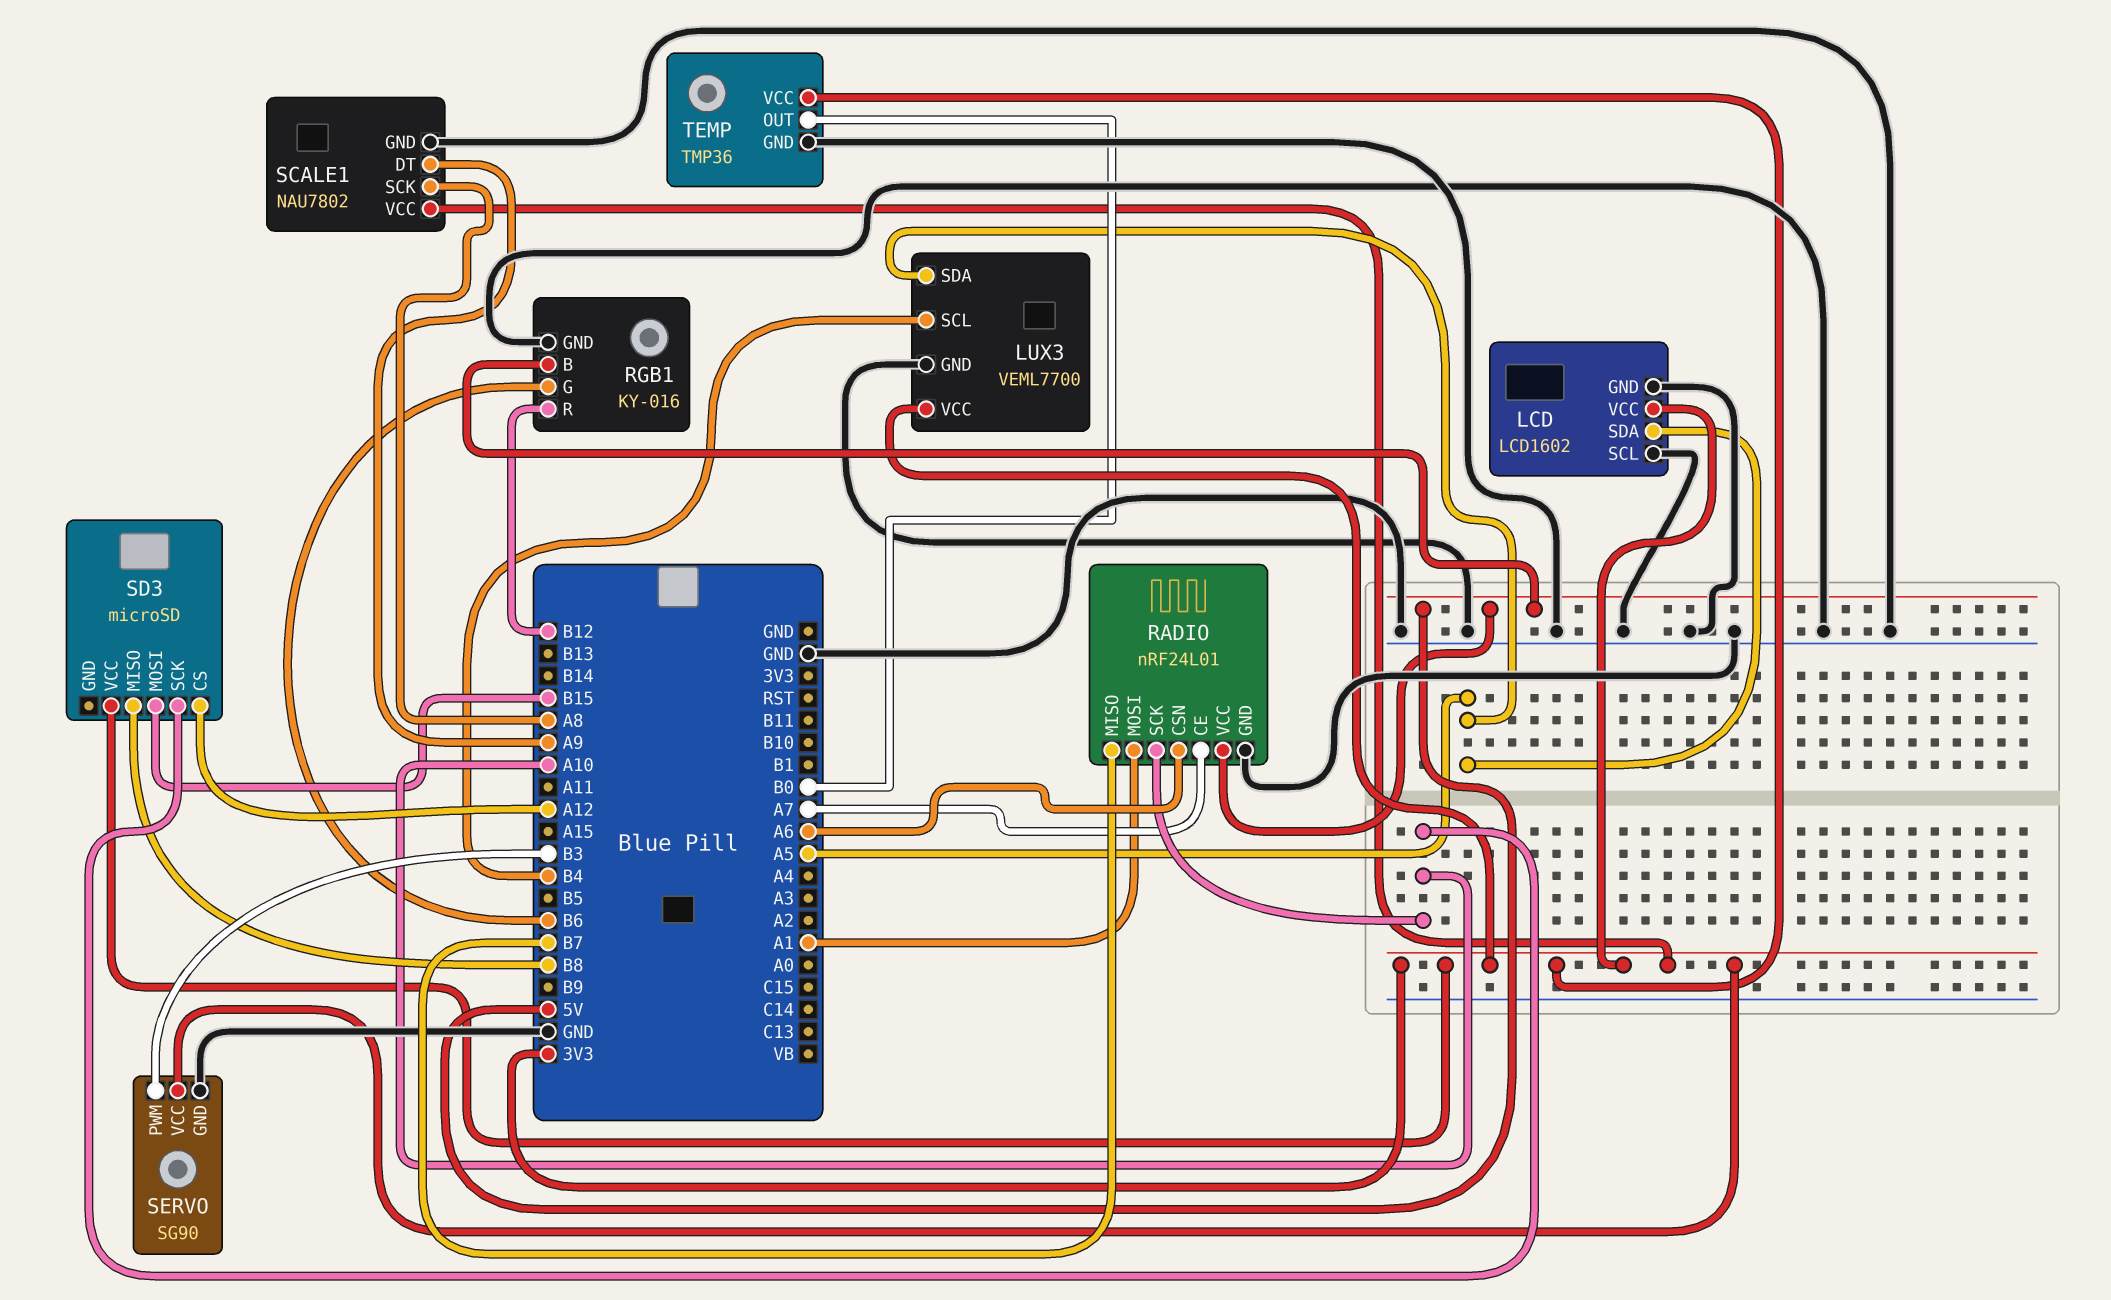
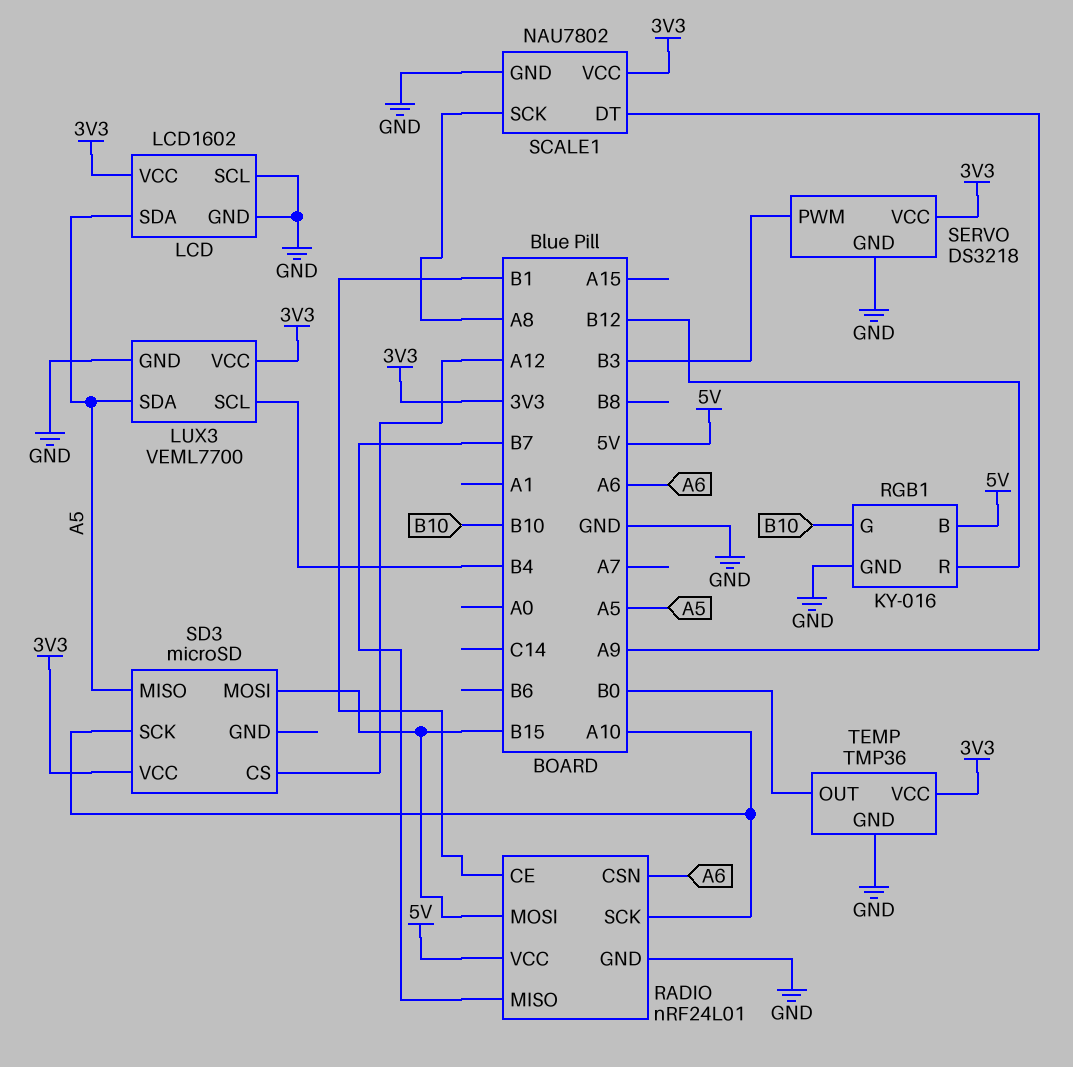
RADIO pin CE: A7 -> B1
RADIO pin MOSI: A1 -> B15
RGB1 pin G: B6 -> B10
SD3 pin MISO: B8 -> A5
SERVO: SG90 -> DS3218

